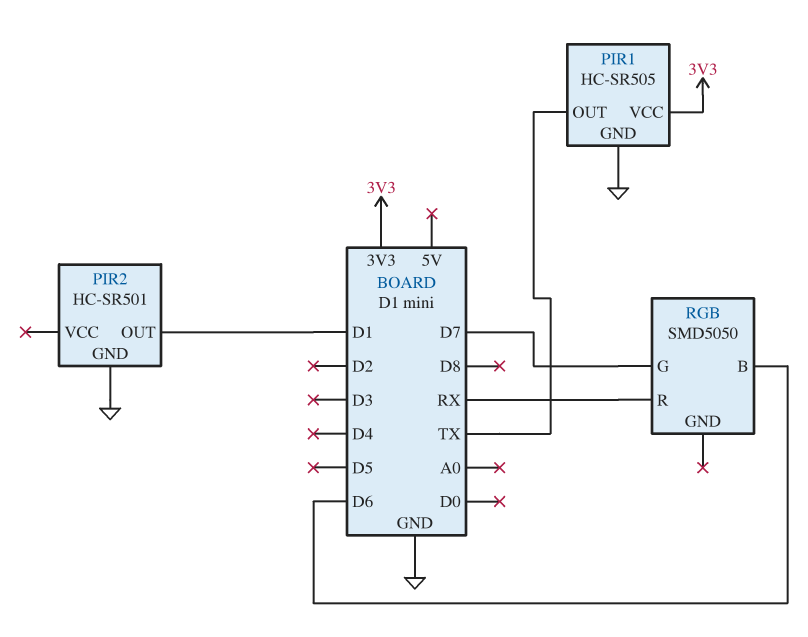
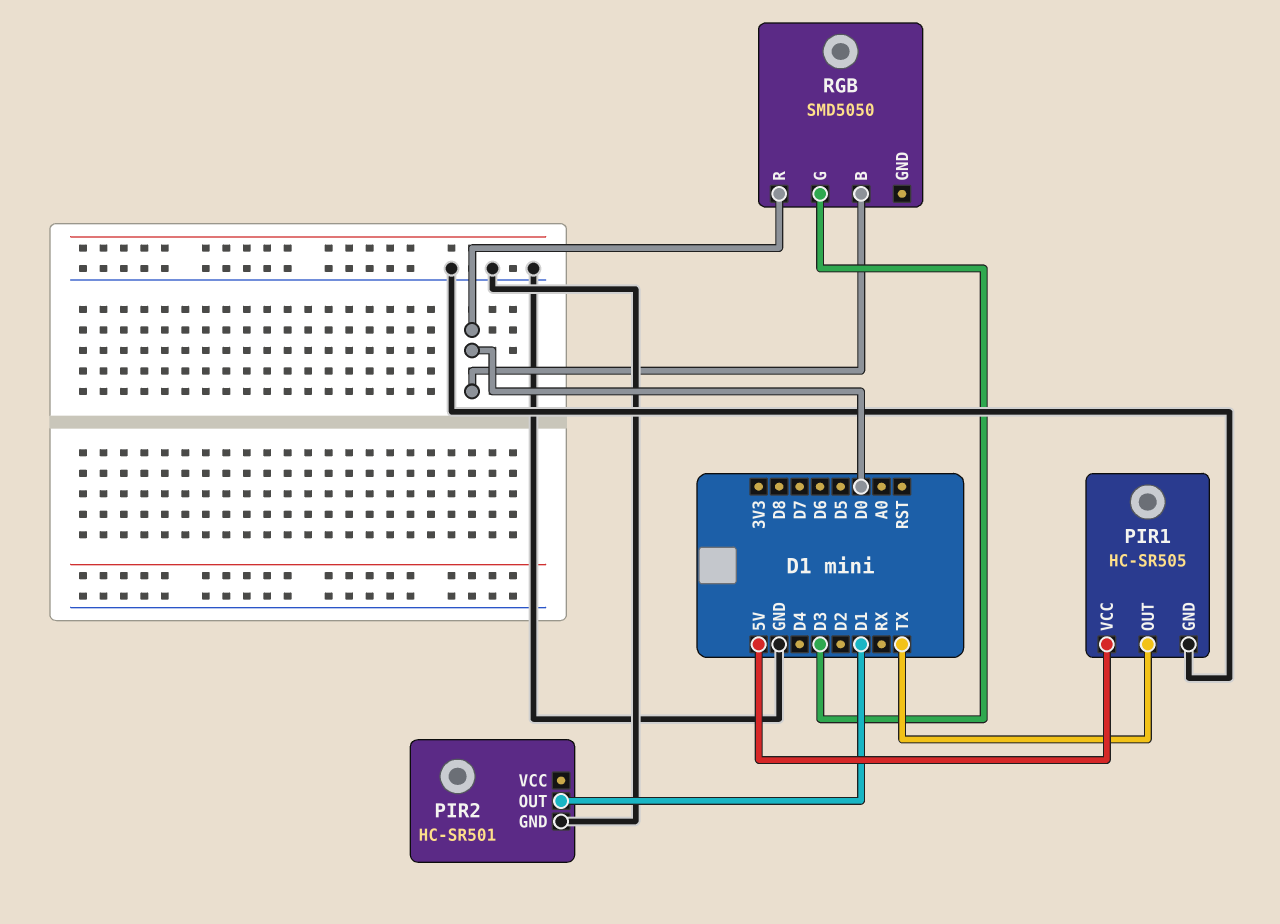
PIR1 pin VCC: 3V3 -> 5V
RGB pin B: D6 -> D0
RGB pin G: D7 -> D3
RGB pin R: RX -> D0

